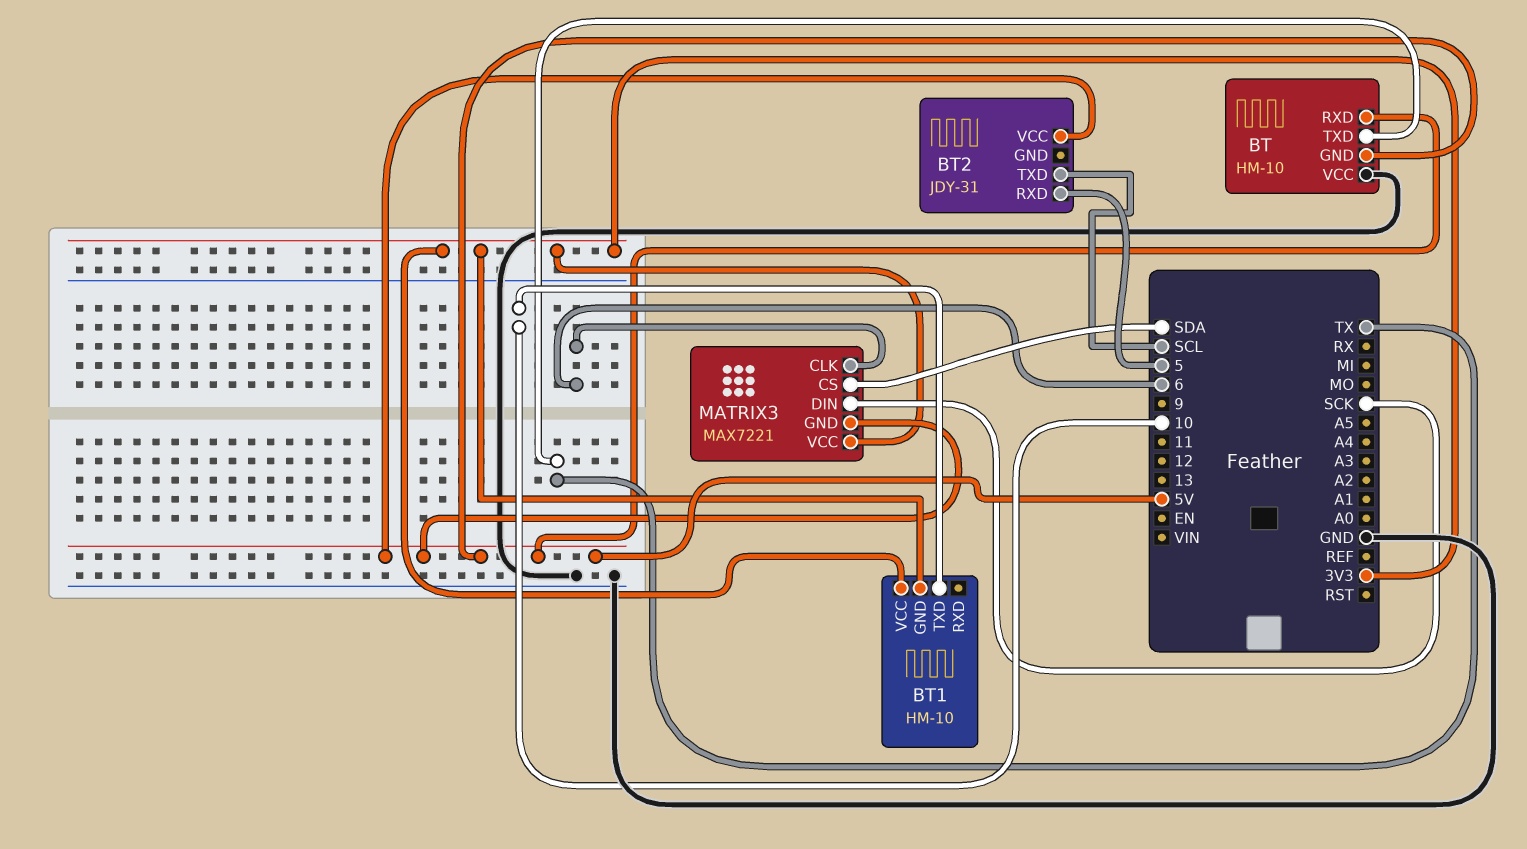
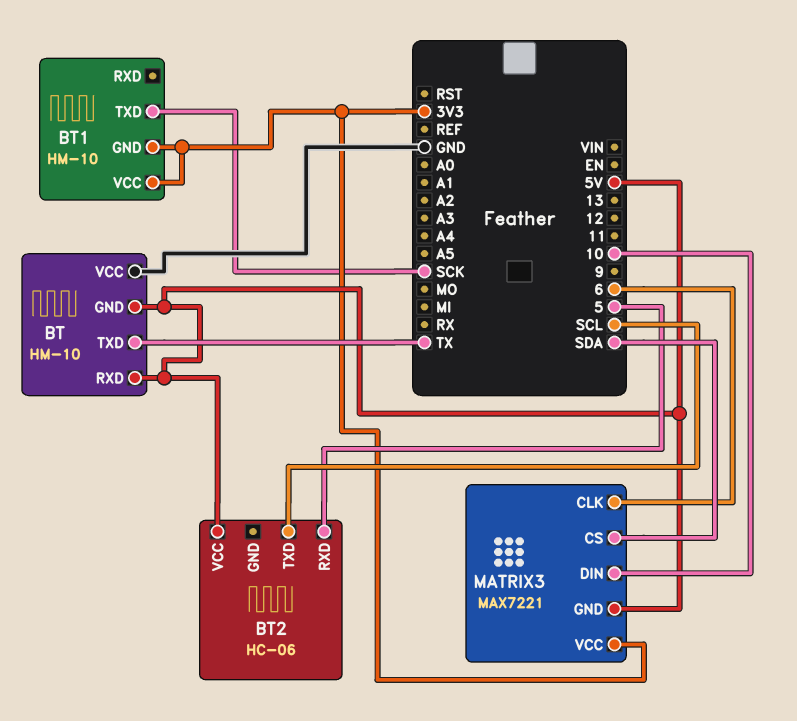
BT1 pin TXD: 10 -> SCK
BT2: JDY-31 -> HC-06
MATRIX3 pin DIN: SCK -> 10

